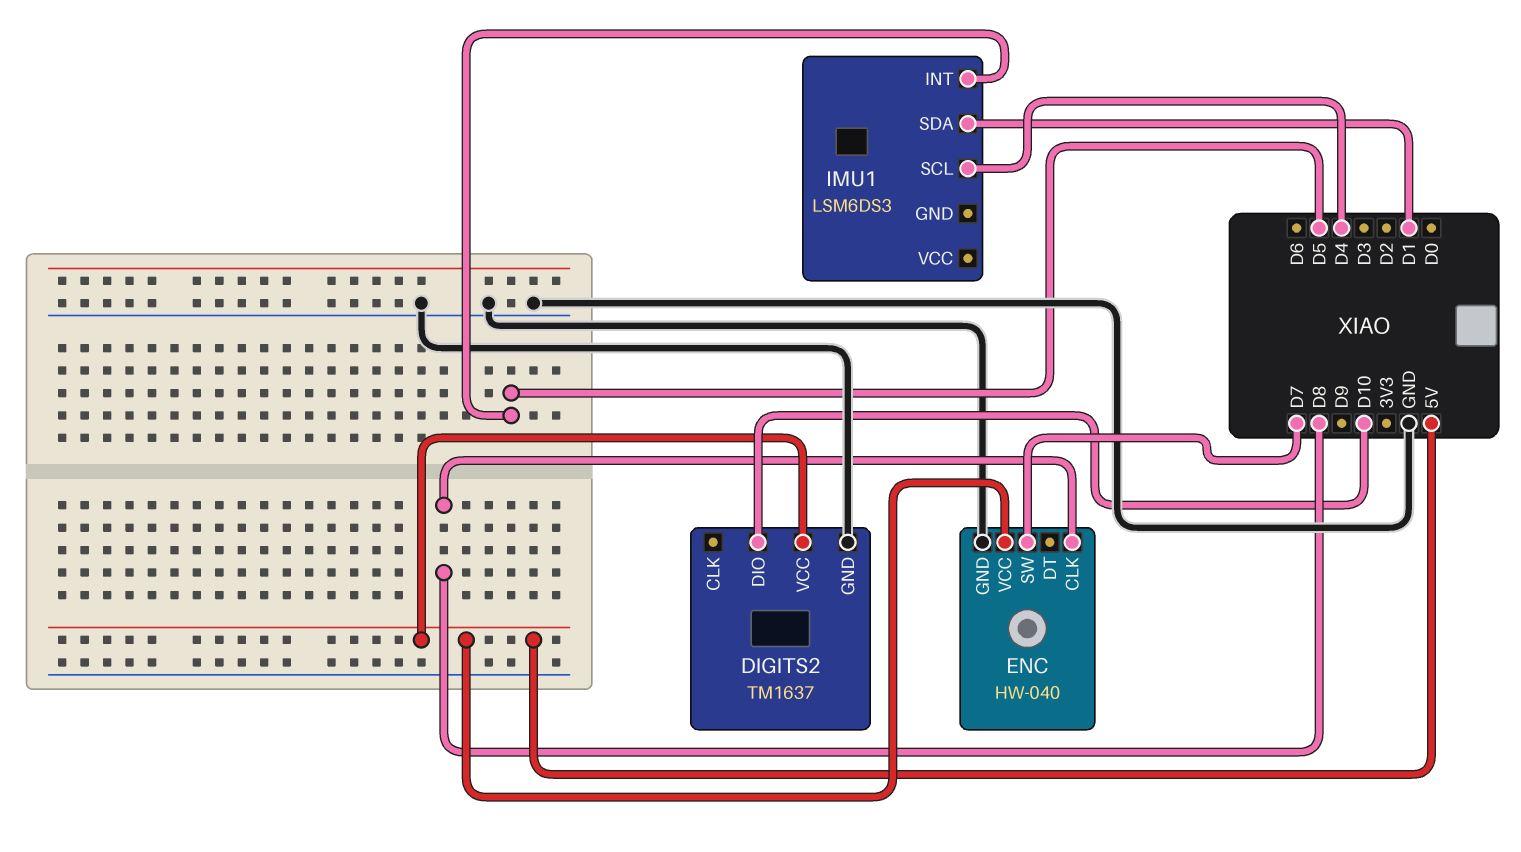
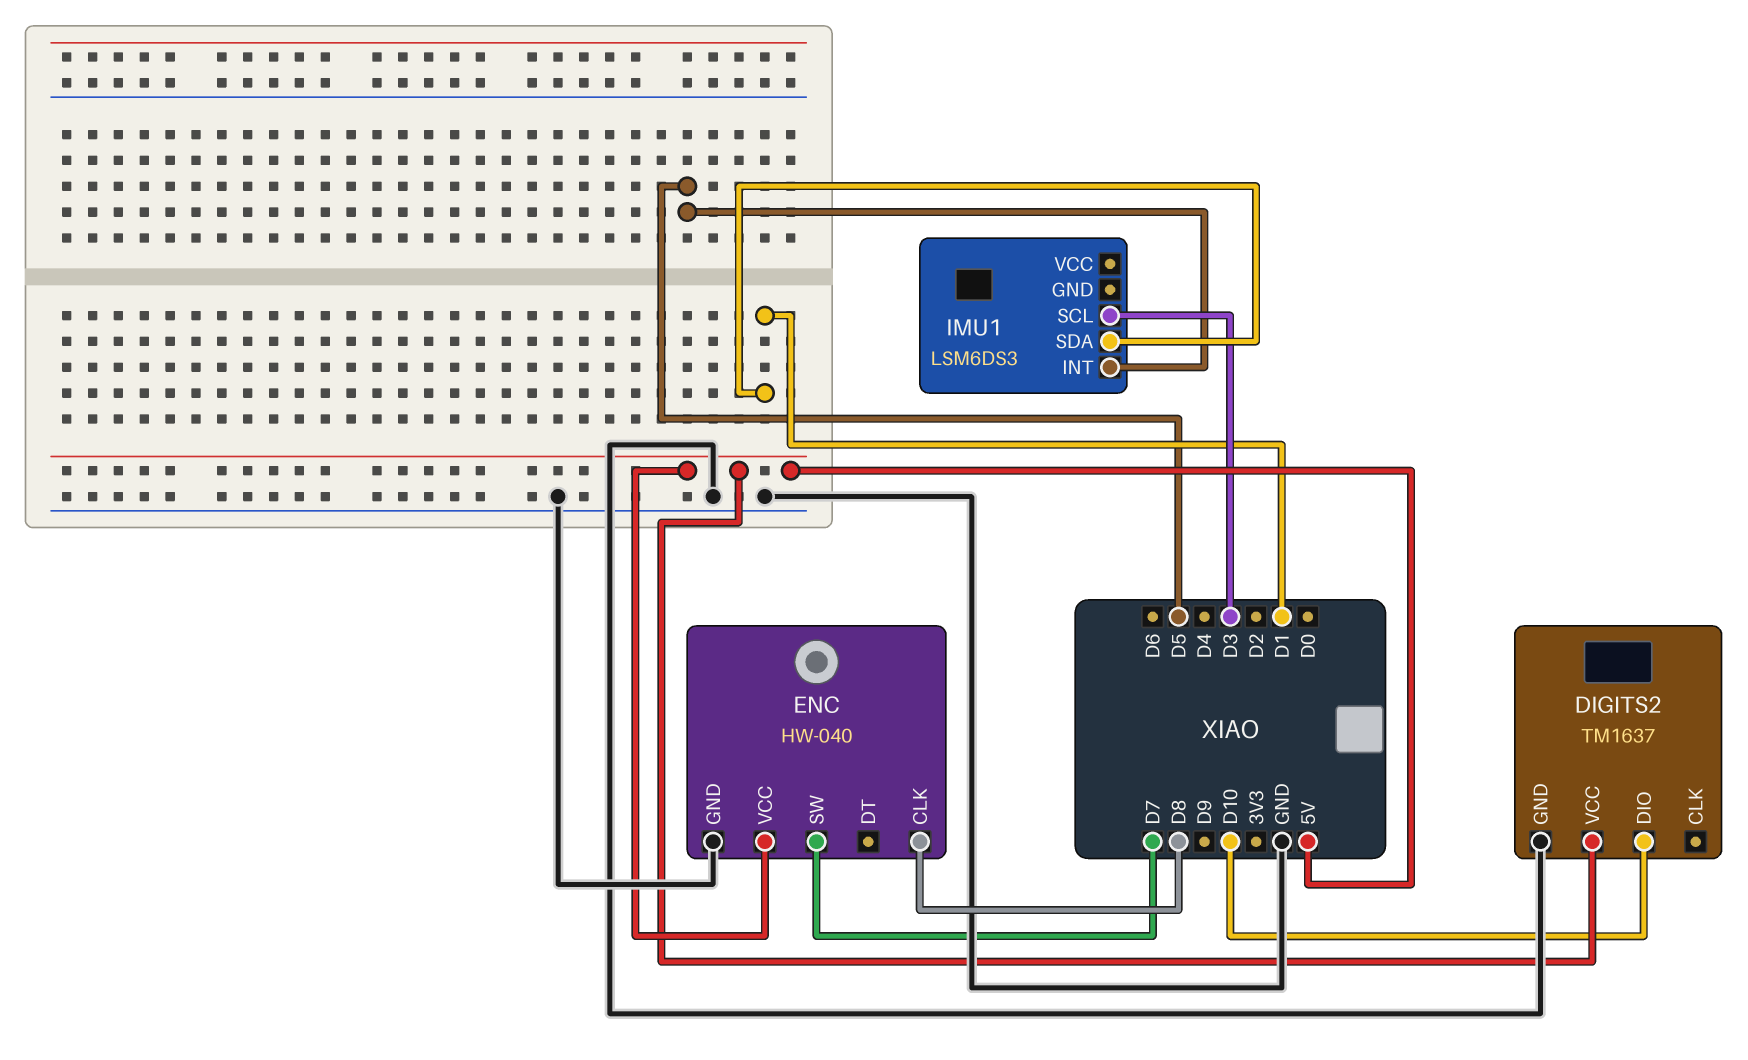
IMU1 pin SCL: D4 -> D3

